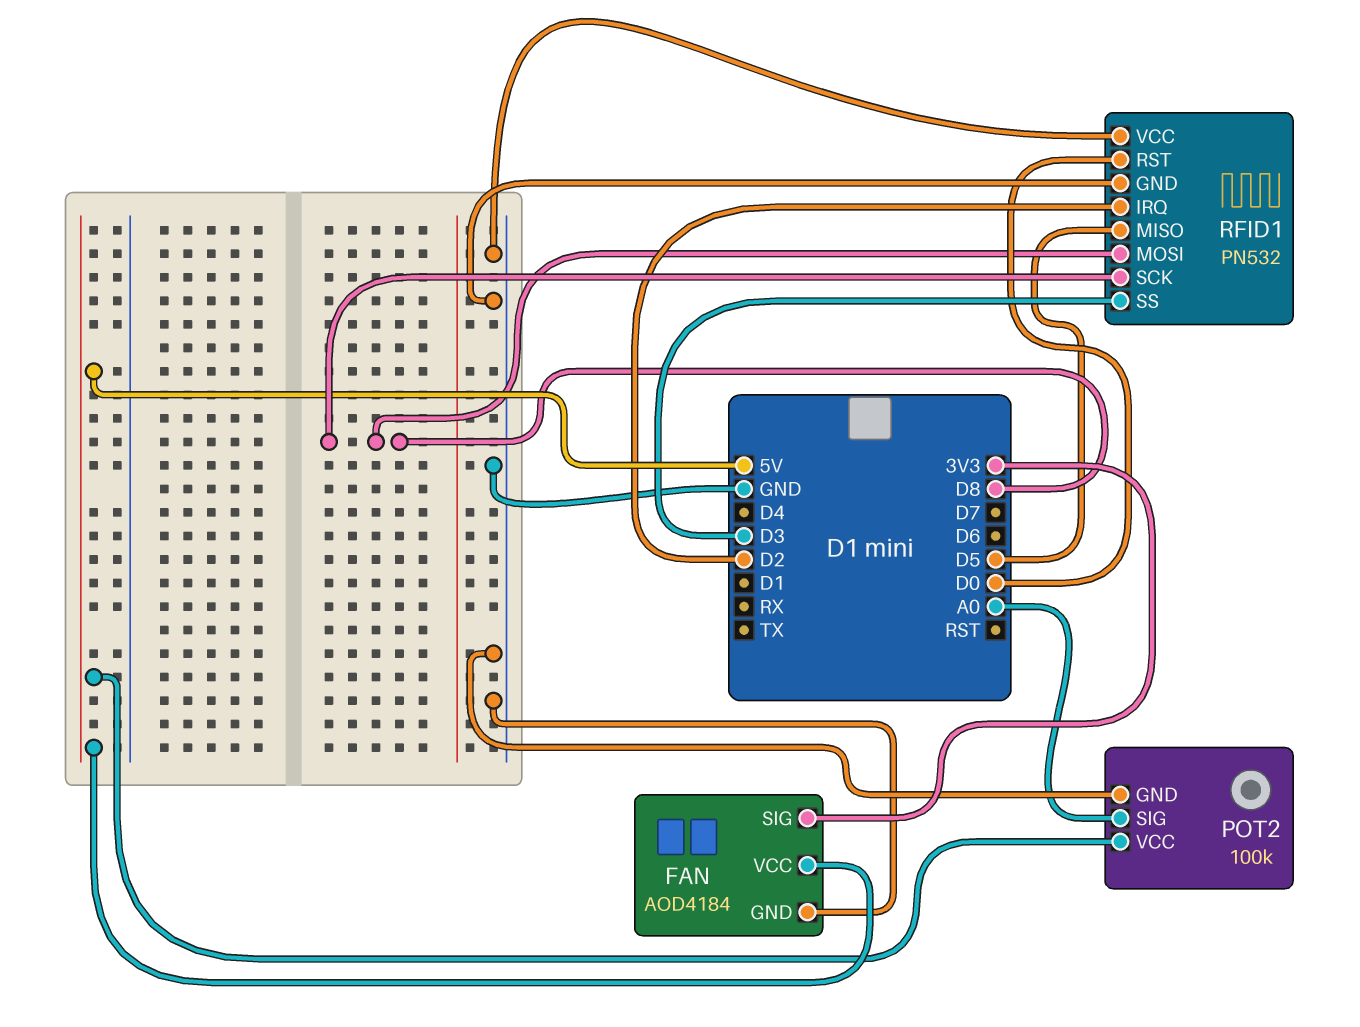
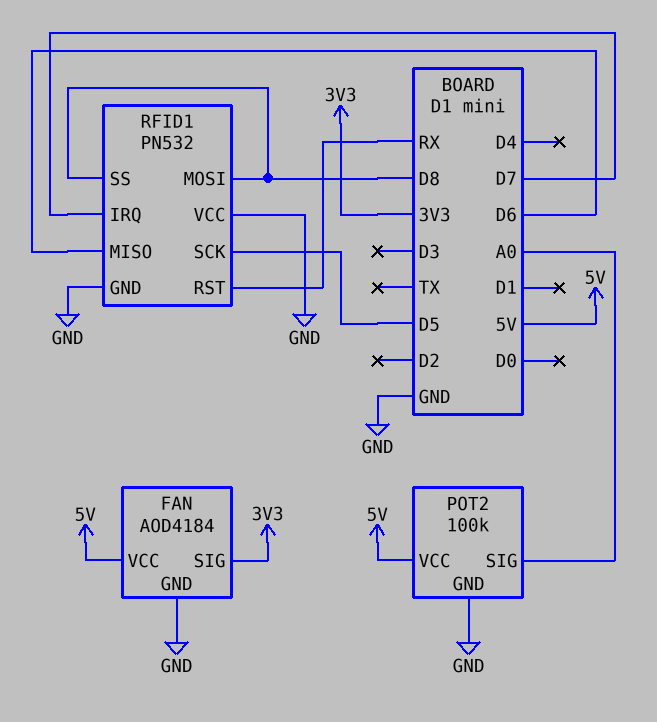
RFID1 pin IRQ: D2 -> D7
RFID1 pin MISO: D5 -> D6
RFID1 pin RST: D0 -> RX
RFID1 pin SCK: D8 -> D5
RFID1 pin SS: D3 -> D8

